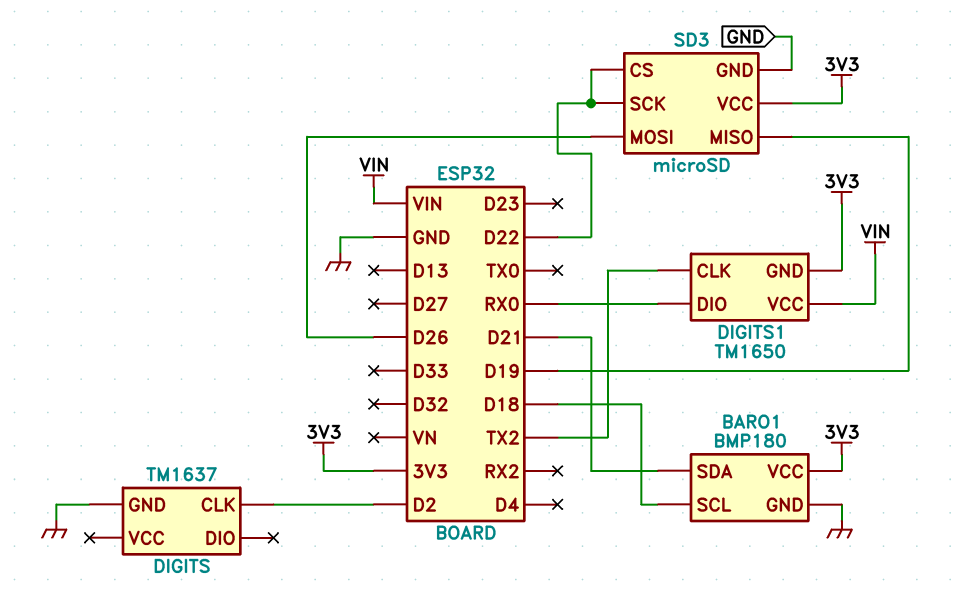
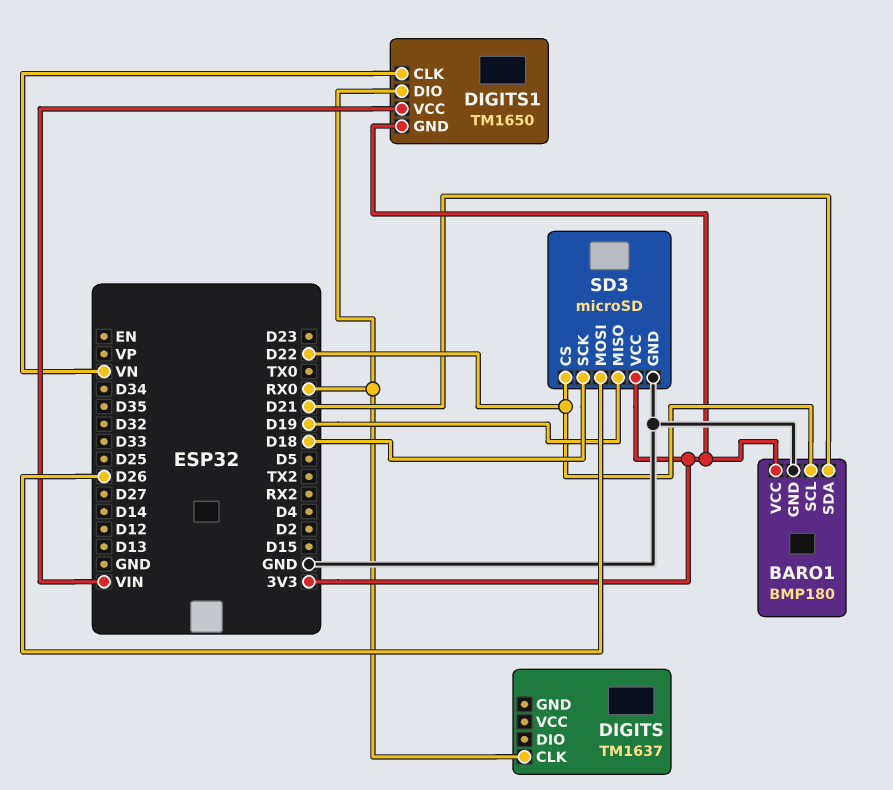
BARO1 pin SCL: D18 -> D22
DIGITS pin CLK: D2 -> RX0
DIGITS pin GND: GND -> none
DIGITS1 pin CLK: TX2 -> VN
SD3 pin SCK: D22 -> D18

